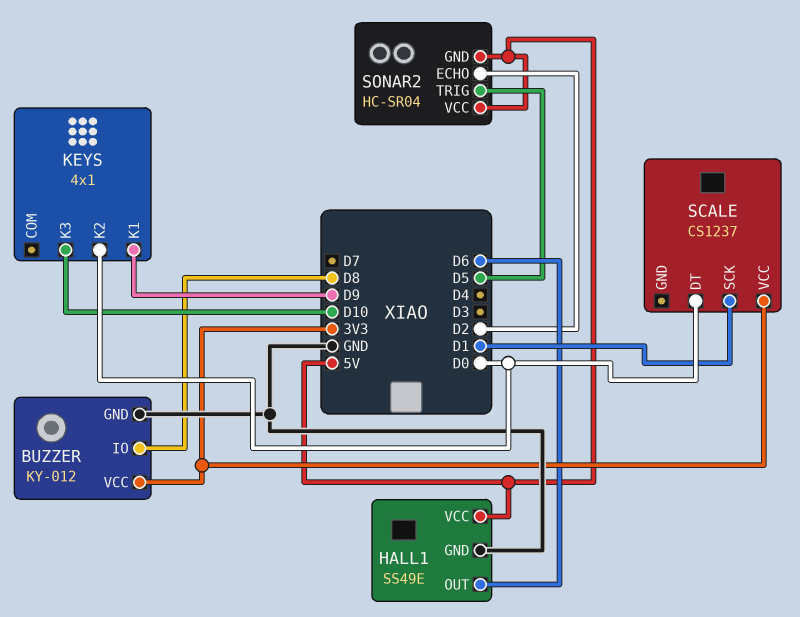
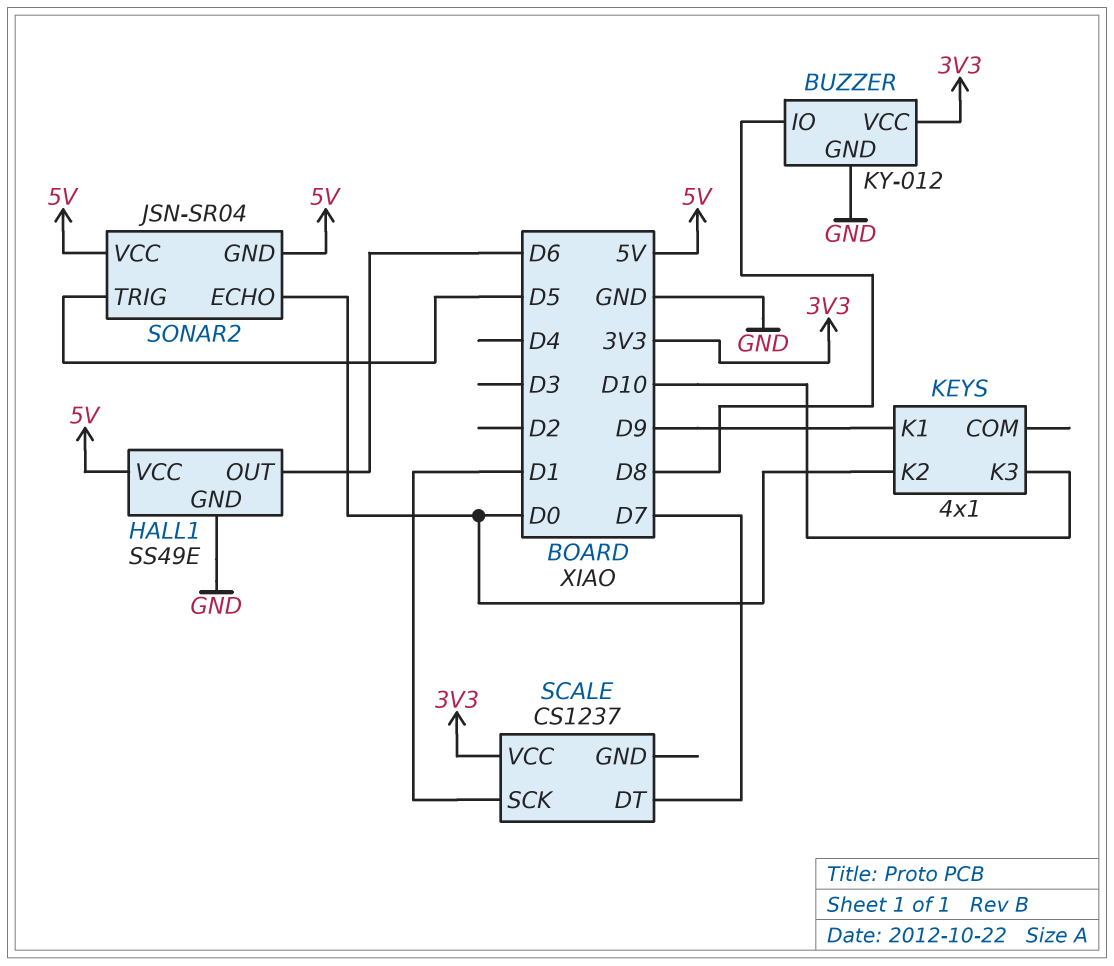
SCALE pin DT: D0 -> D7
SONAR2: HC-SR04 -> JSN-SR04
SONAR2 pin ECHO: D2 -> D0

